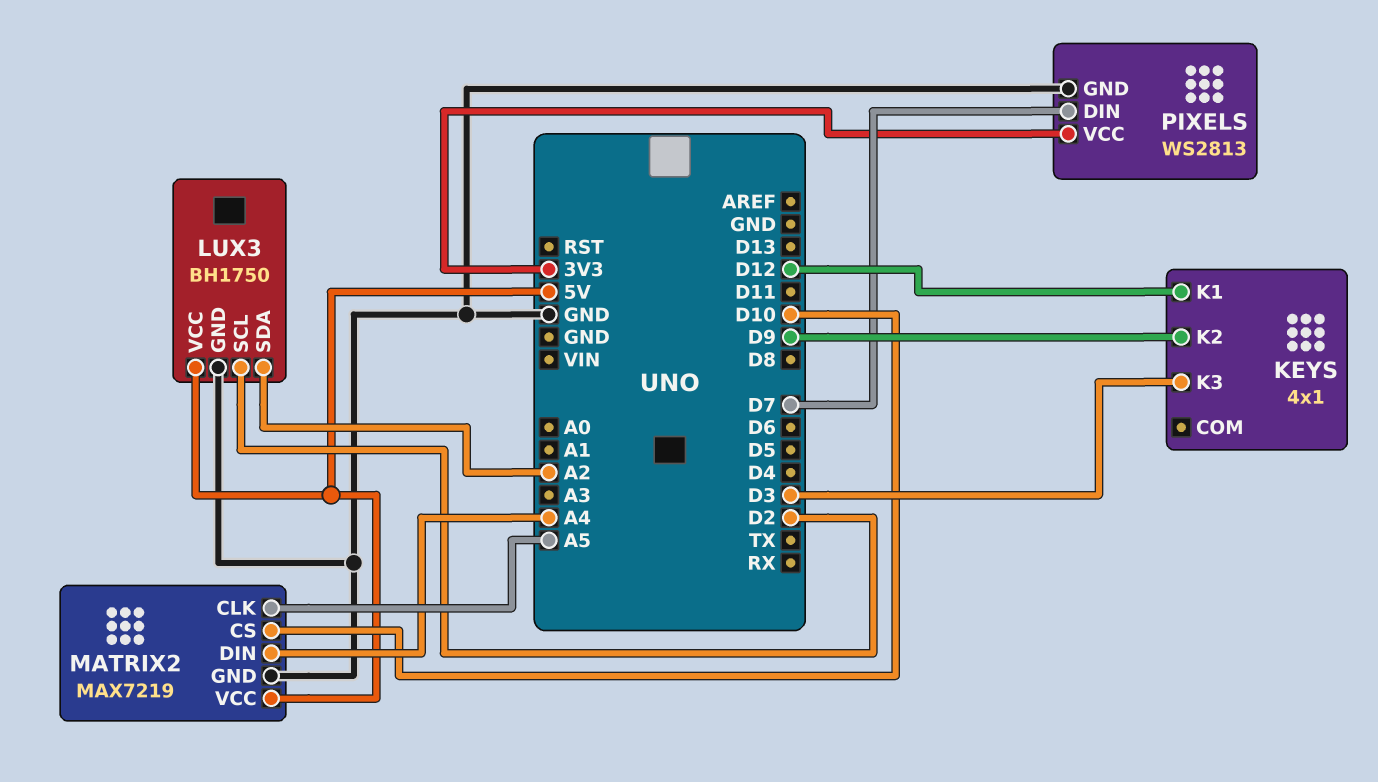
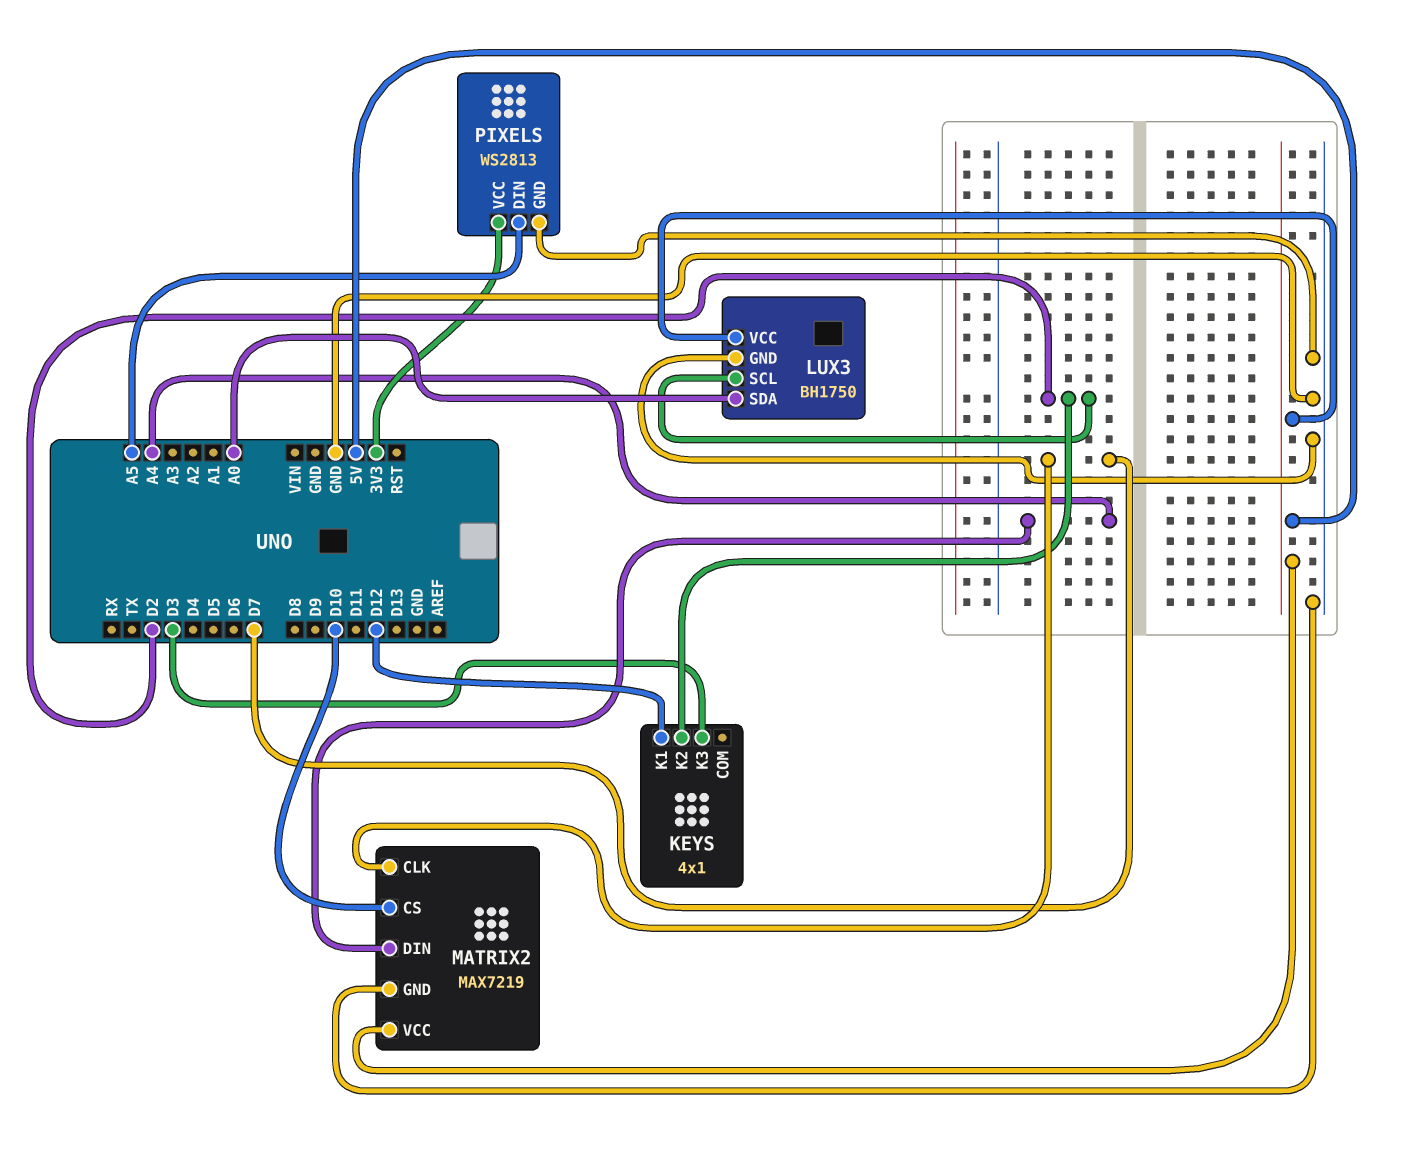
KEYS pin K2: D9 -> D2
LUX3 pin SDA: A2 -> A0
MATRIX2 pin CLK: A5 -> D7
PIXELS pin DIN: D7 -> A5

